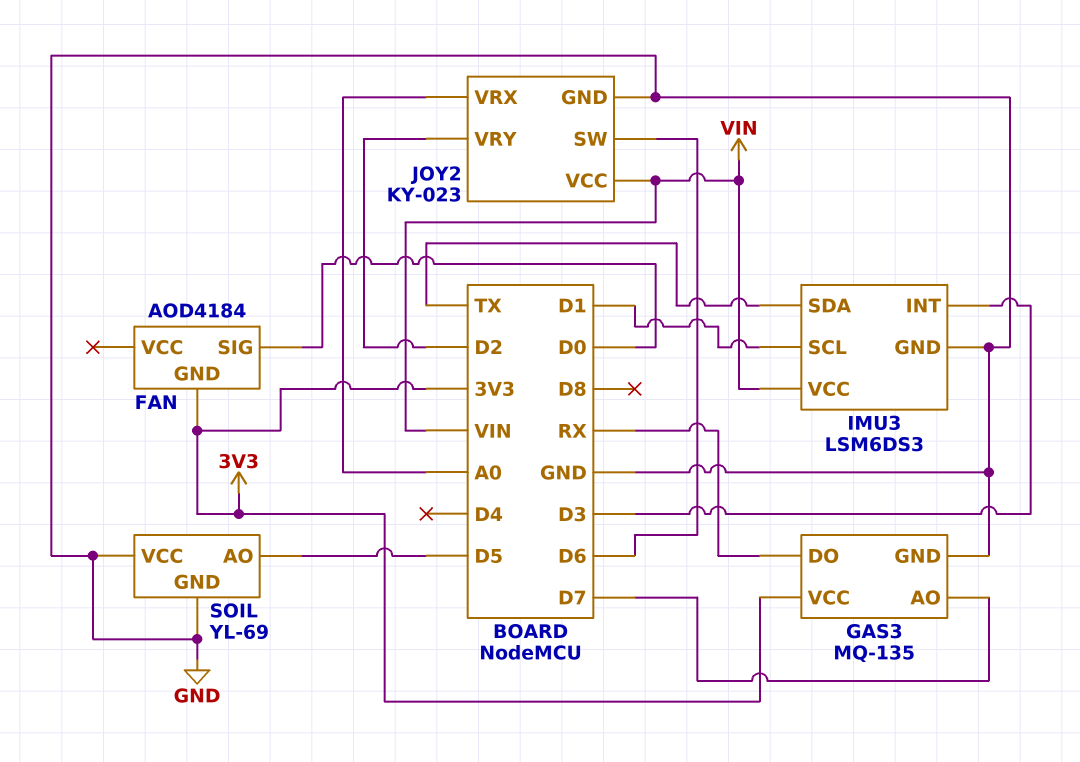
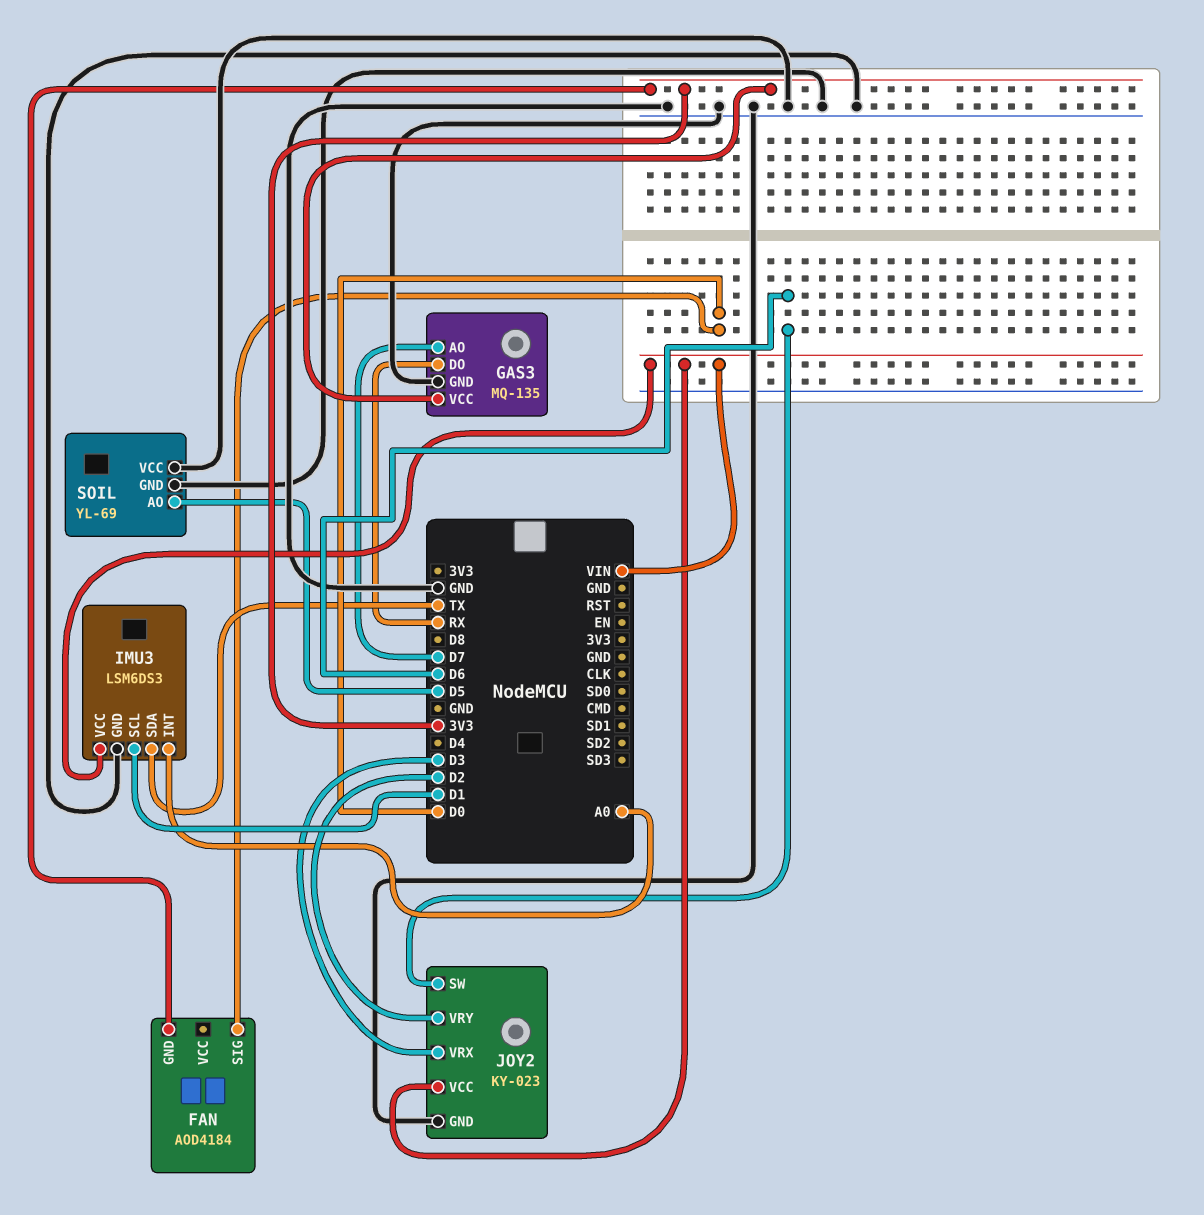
IMU3 pin INT: D3 -> A0
JOY2 pin VRX: A0 -> D3

